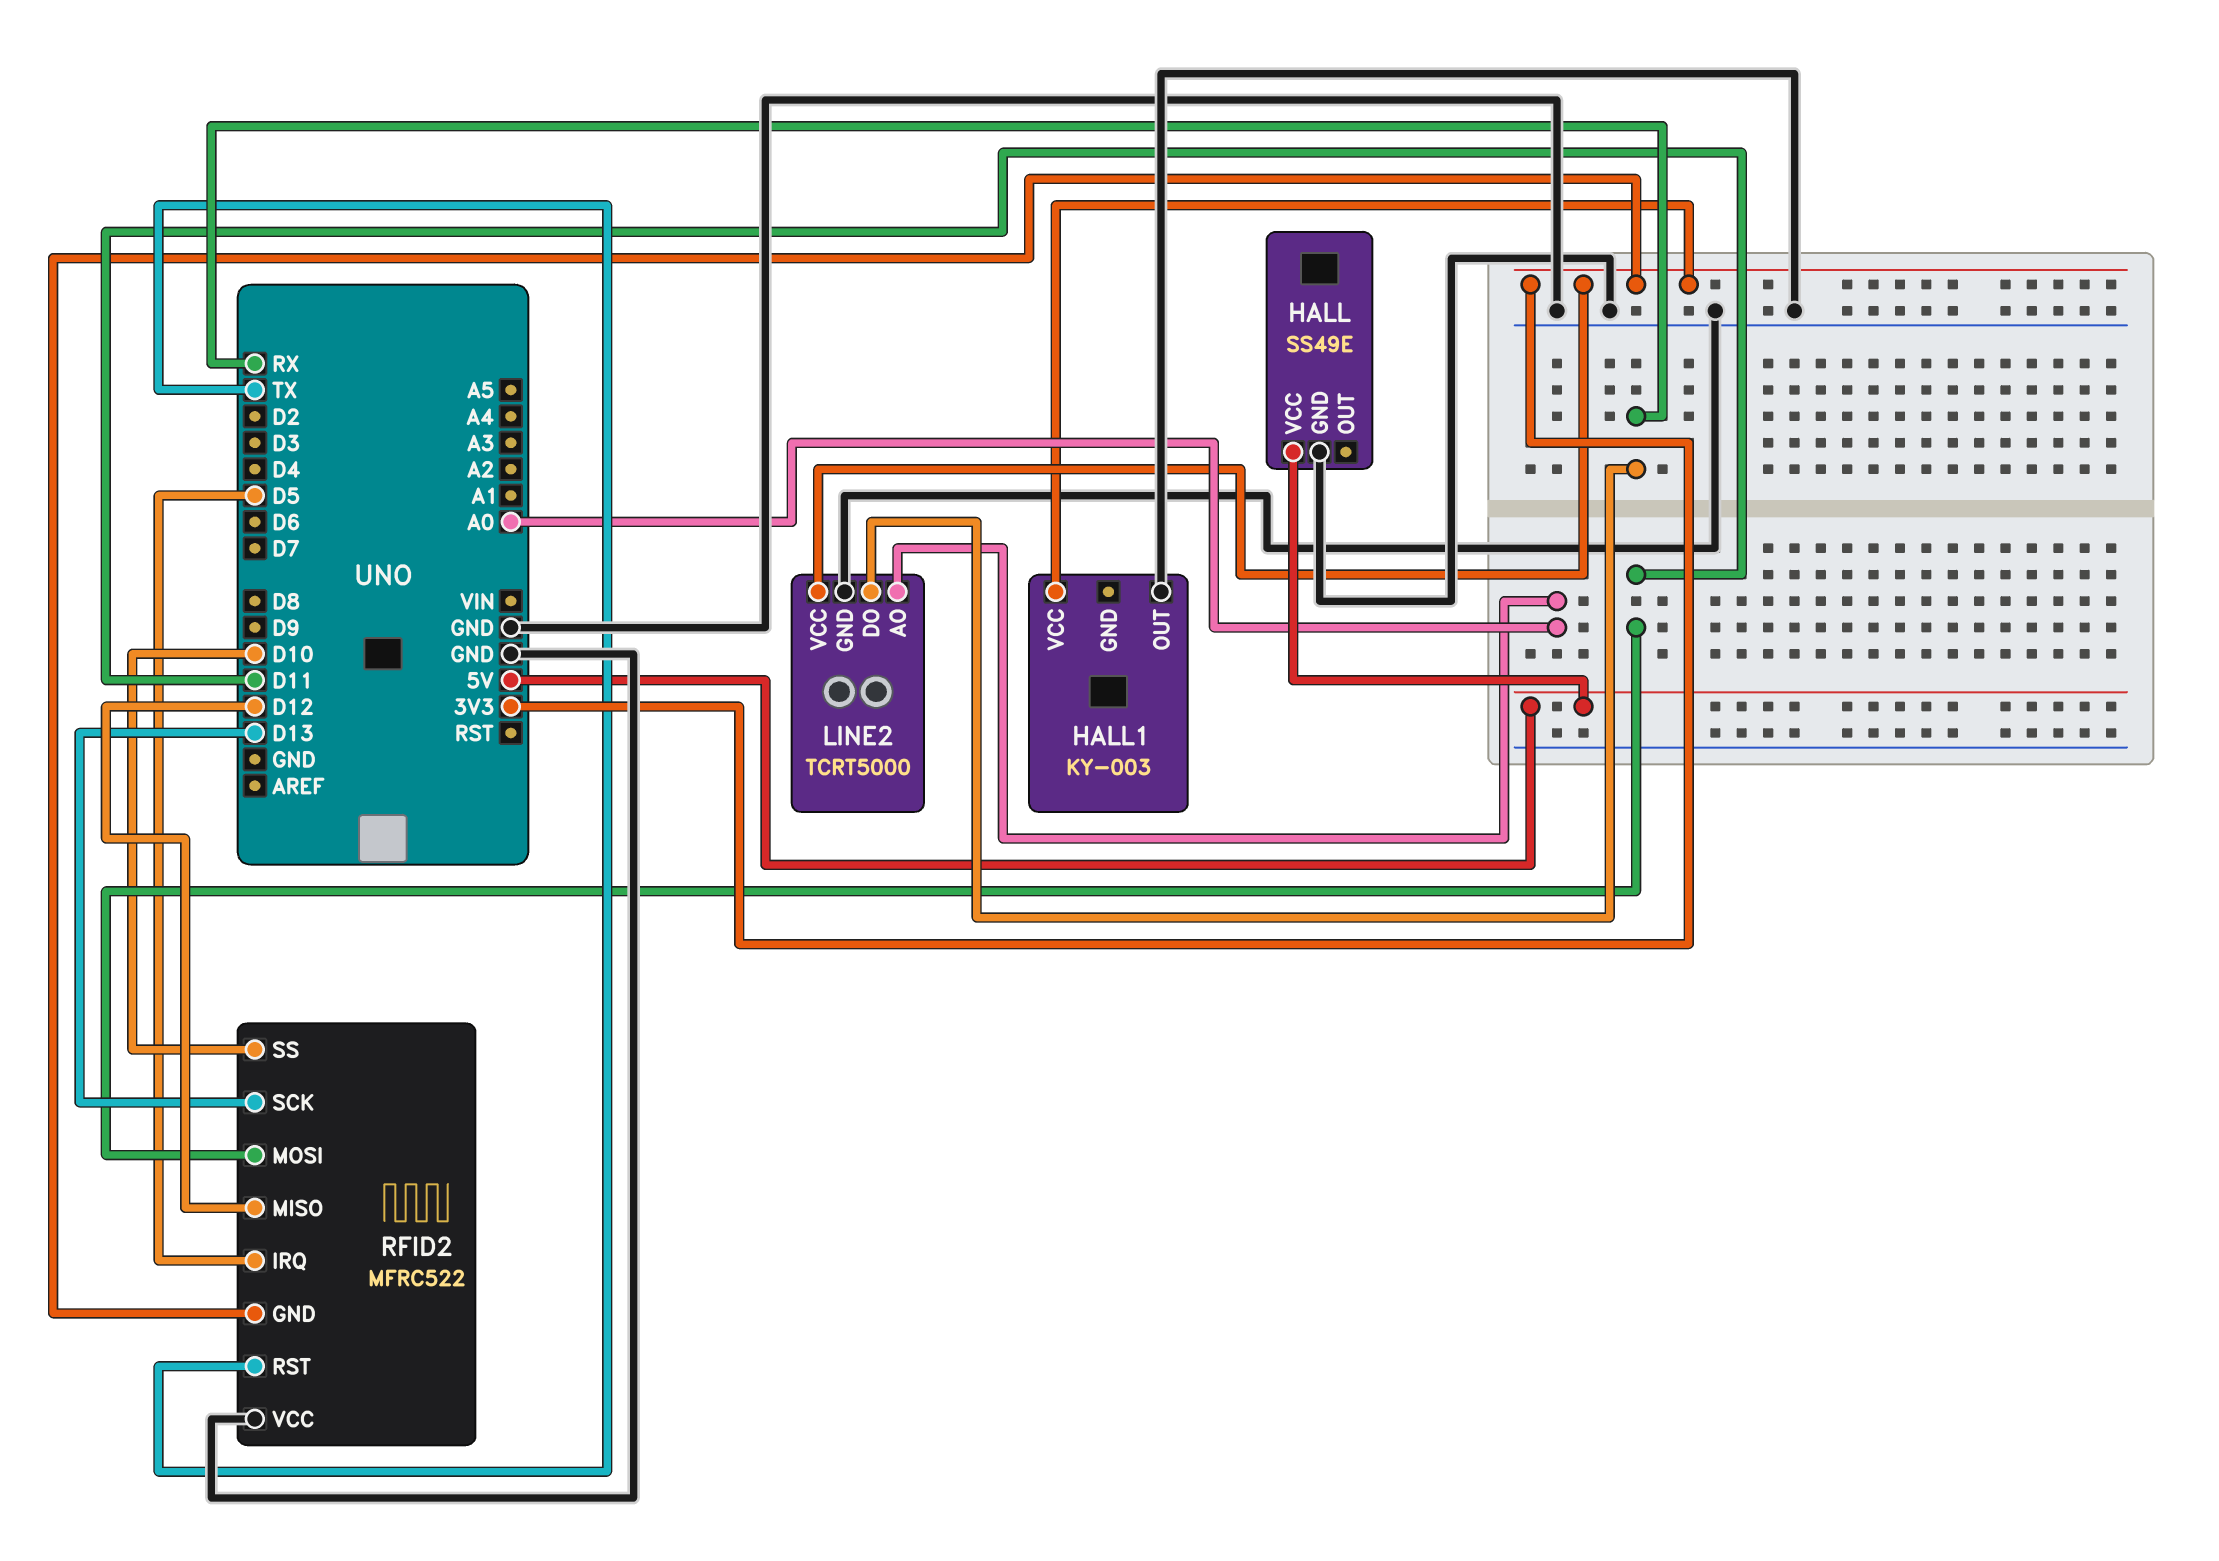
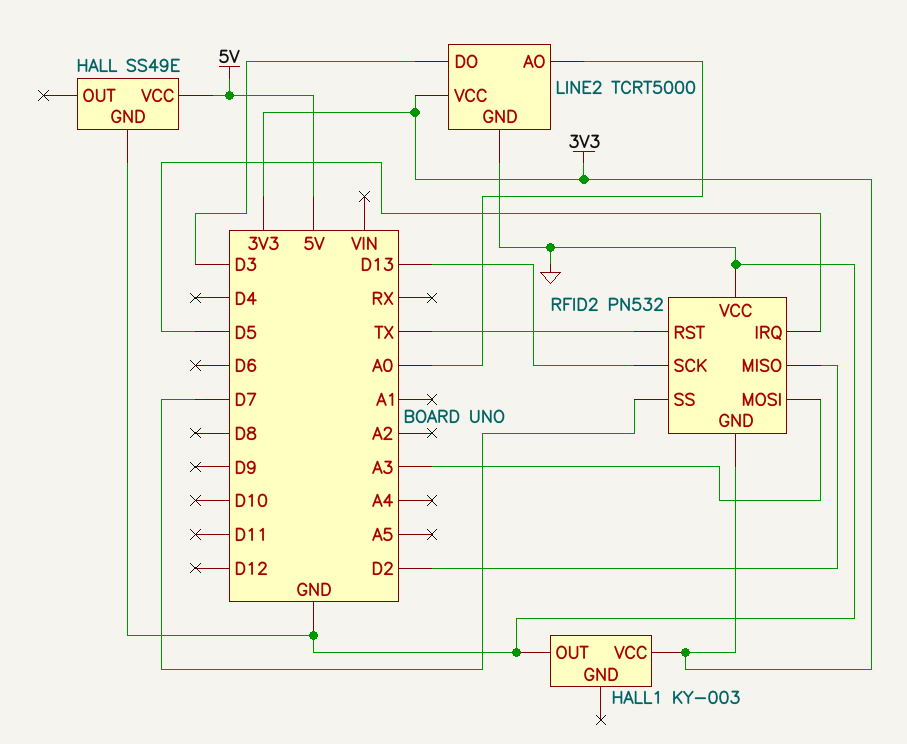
LINE2 pin DO: RX -> D3
RFID2: MFRC522 -> PN532
RFID2 pin MISO: D12 -> D2
RFID2 pin MOSI: D11 -> A3
RFID2 pin SS: D10 -> D7

